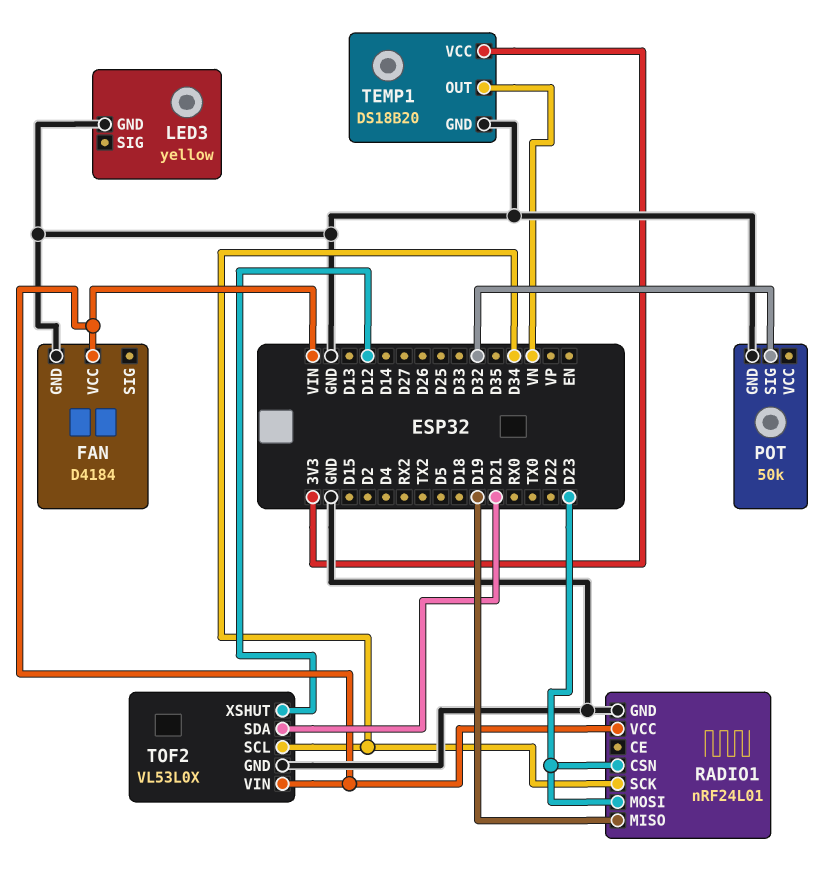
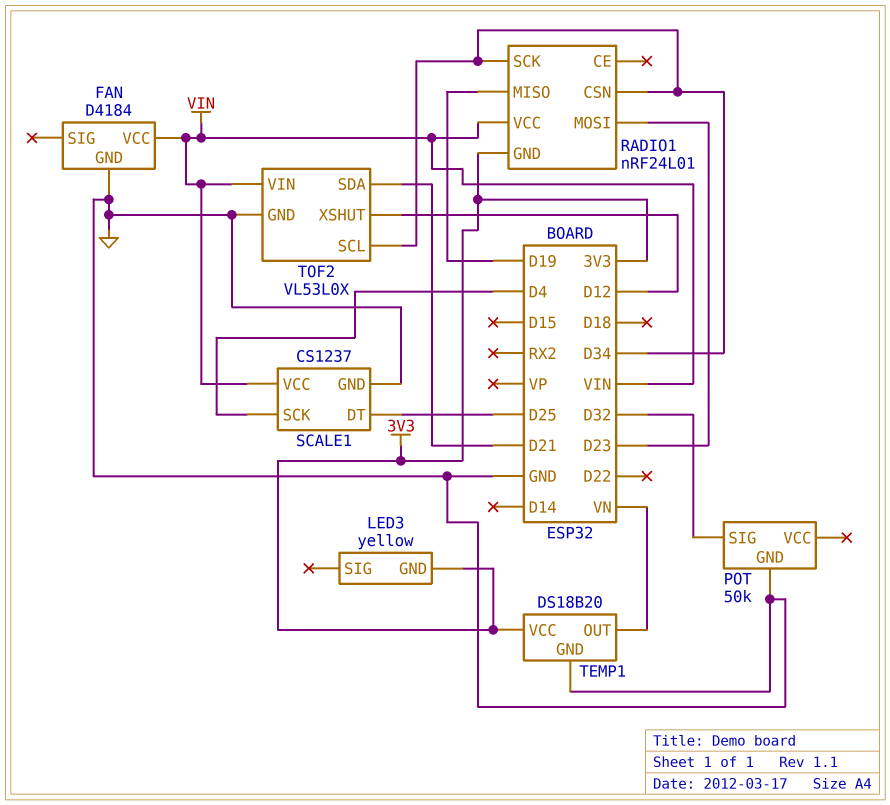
LED3 pin GND: GND -> 3V3
RADIO1 pin CSN: D23 -> D34
RADIO1 pin GND: GND -> 3V3
SCALE1: none -> CS1237
SCALE1 pin DT: none -> D25
SCALE1 pin GND: none -> GND
SCALE1 pin SCK: none -> D4
SCALE1 pin VCC: none -> VIN

